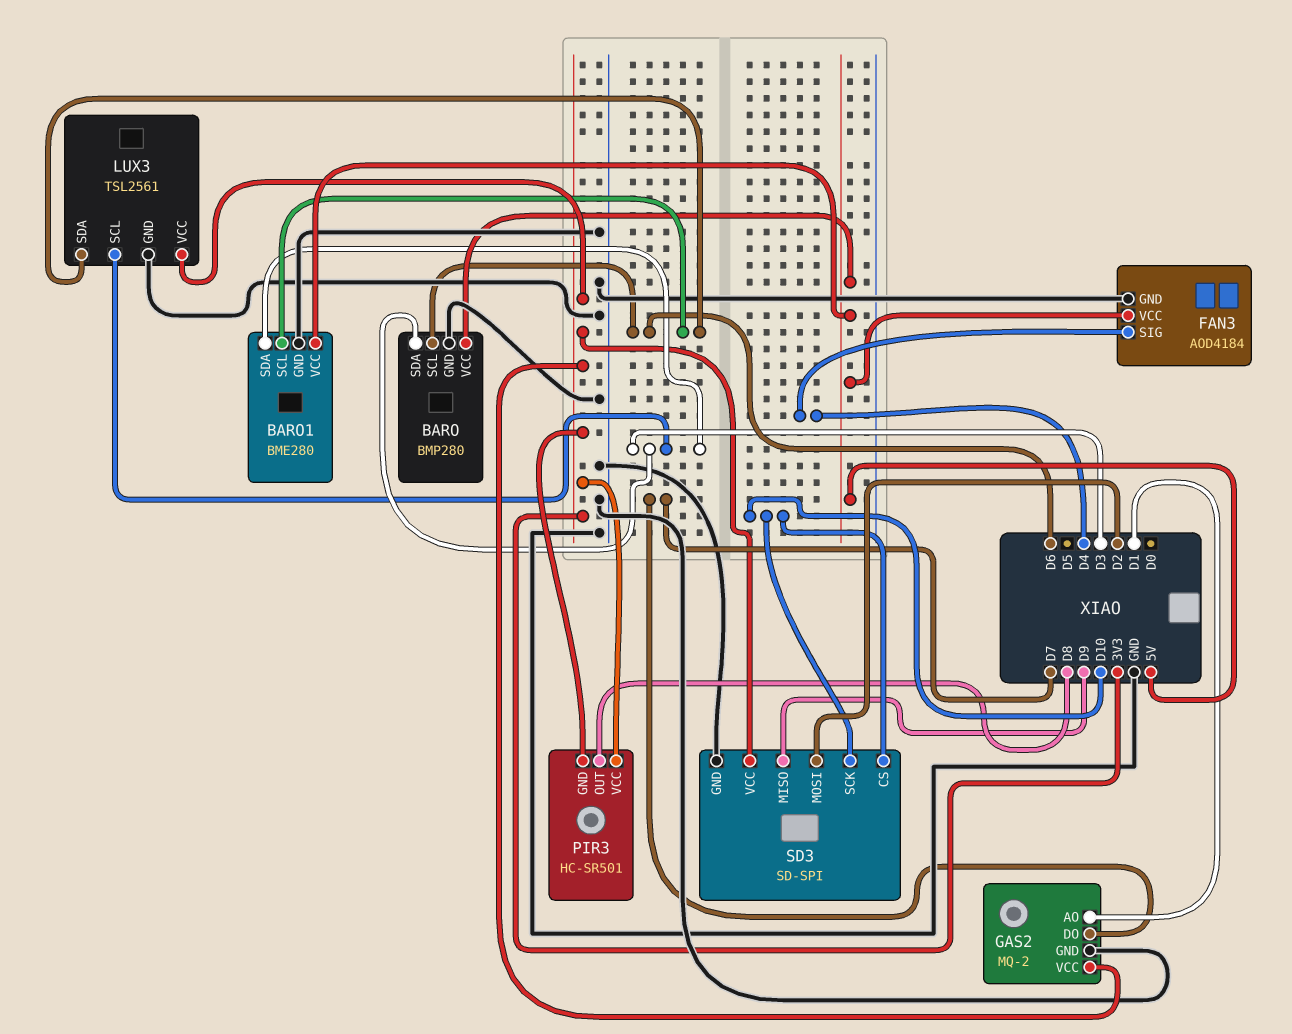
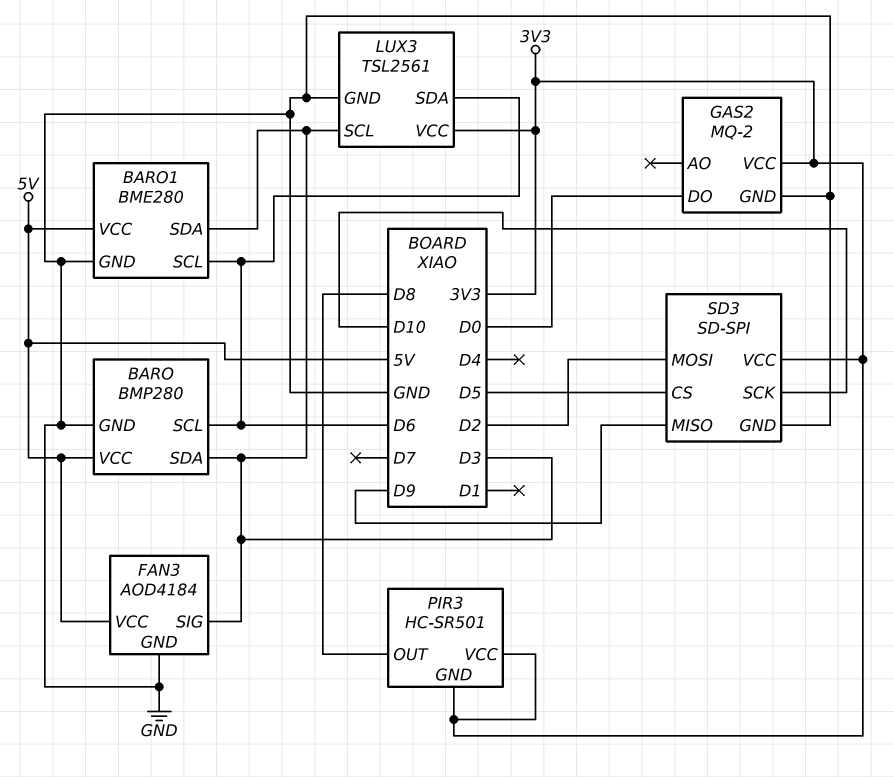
FAN3 pin SIG: D4 -> D3
GAS2 pin AO: D1 -> none
GAS2 pin DO: D7 -> D0
SD3 pin CS: D10 -> D5

